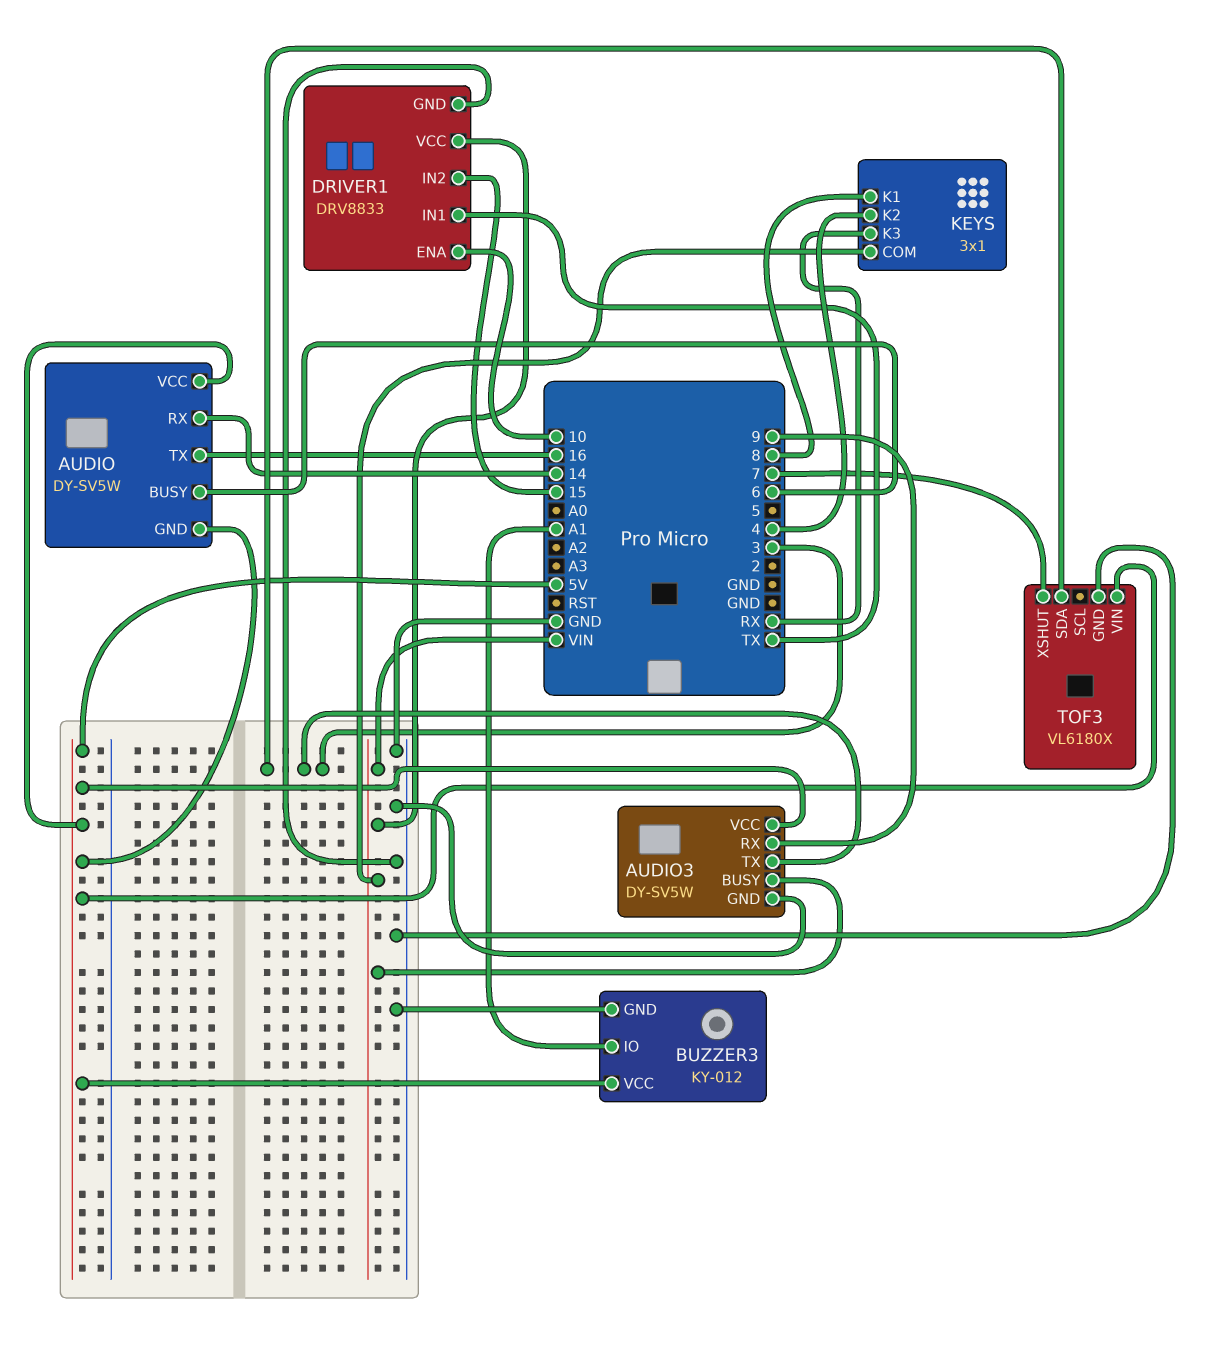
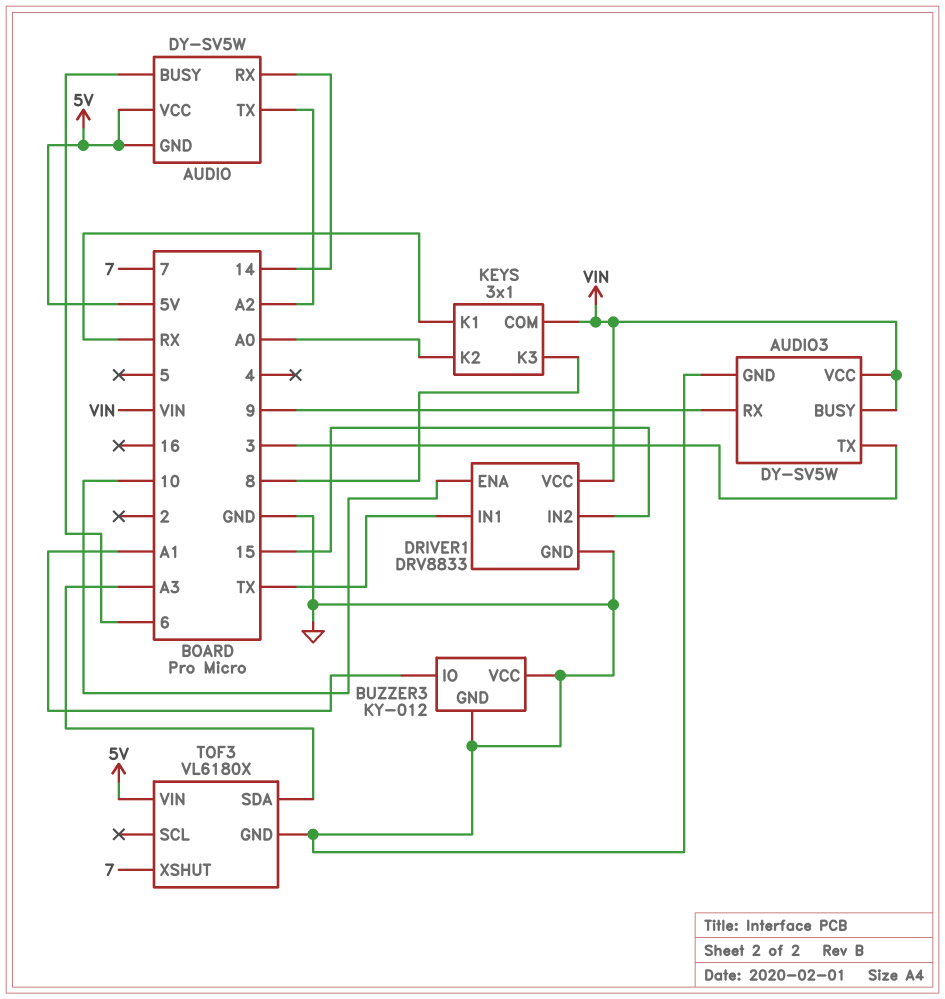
AUDIO pin TX: 16 -> A2
AUDIO3 pin VCC: 5V -> VIN
BUZZER3 pin VCC: 5V -> GND
KEYS pin K1: 8 -> RX
KEYS pin K2: 4 -> A0
KEYS pin K3: RX -> 8
TOF3 pin SDA: 3 -> A3

